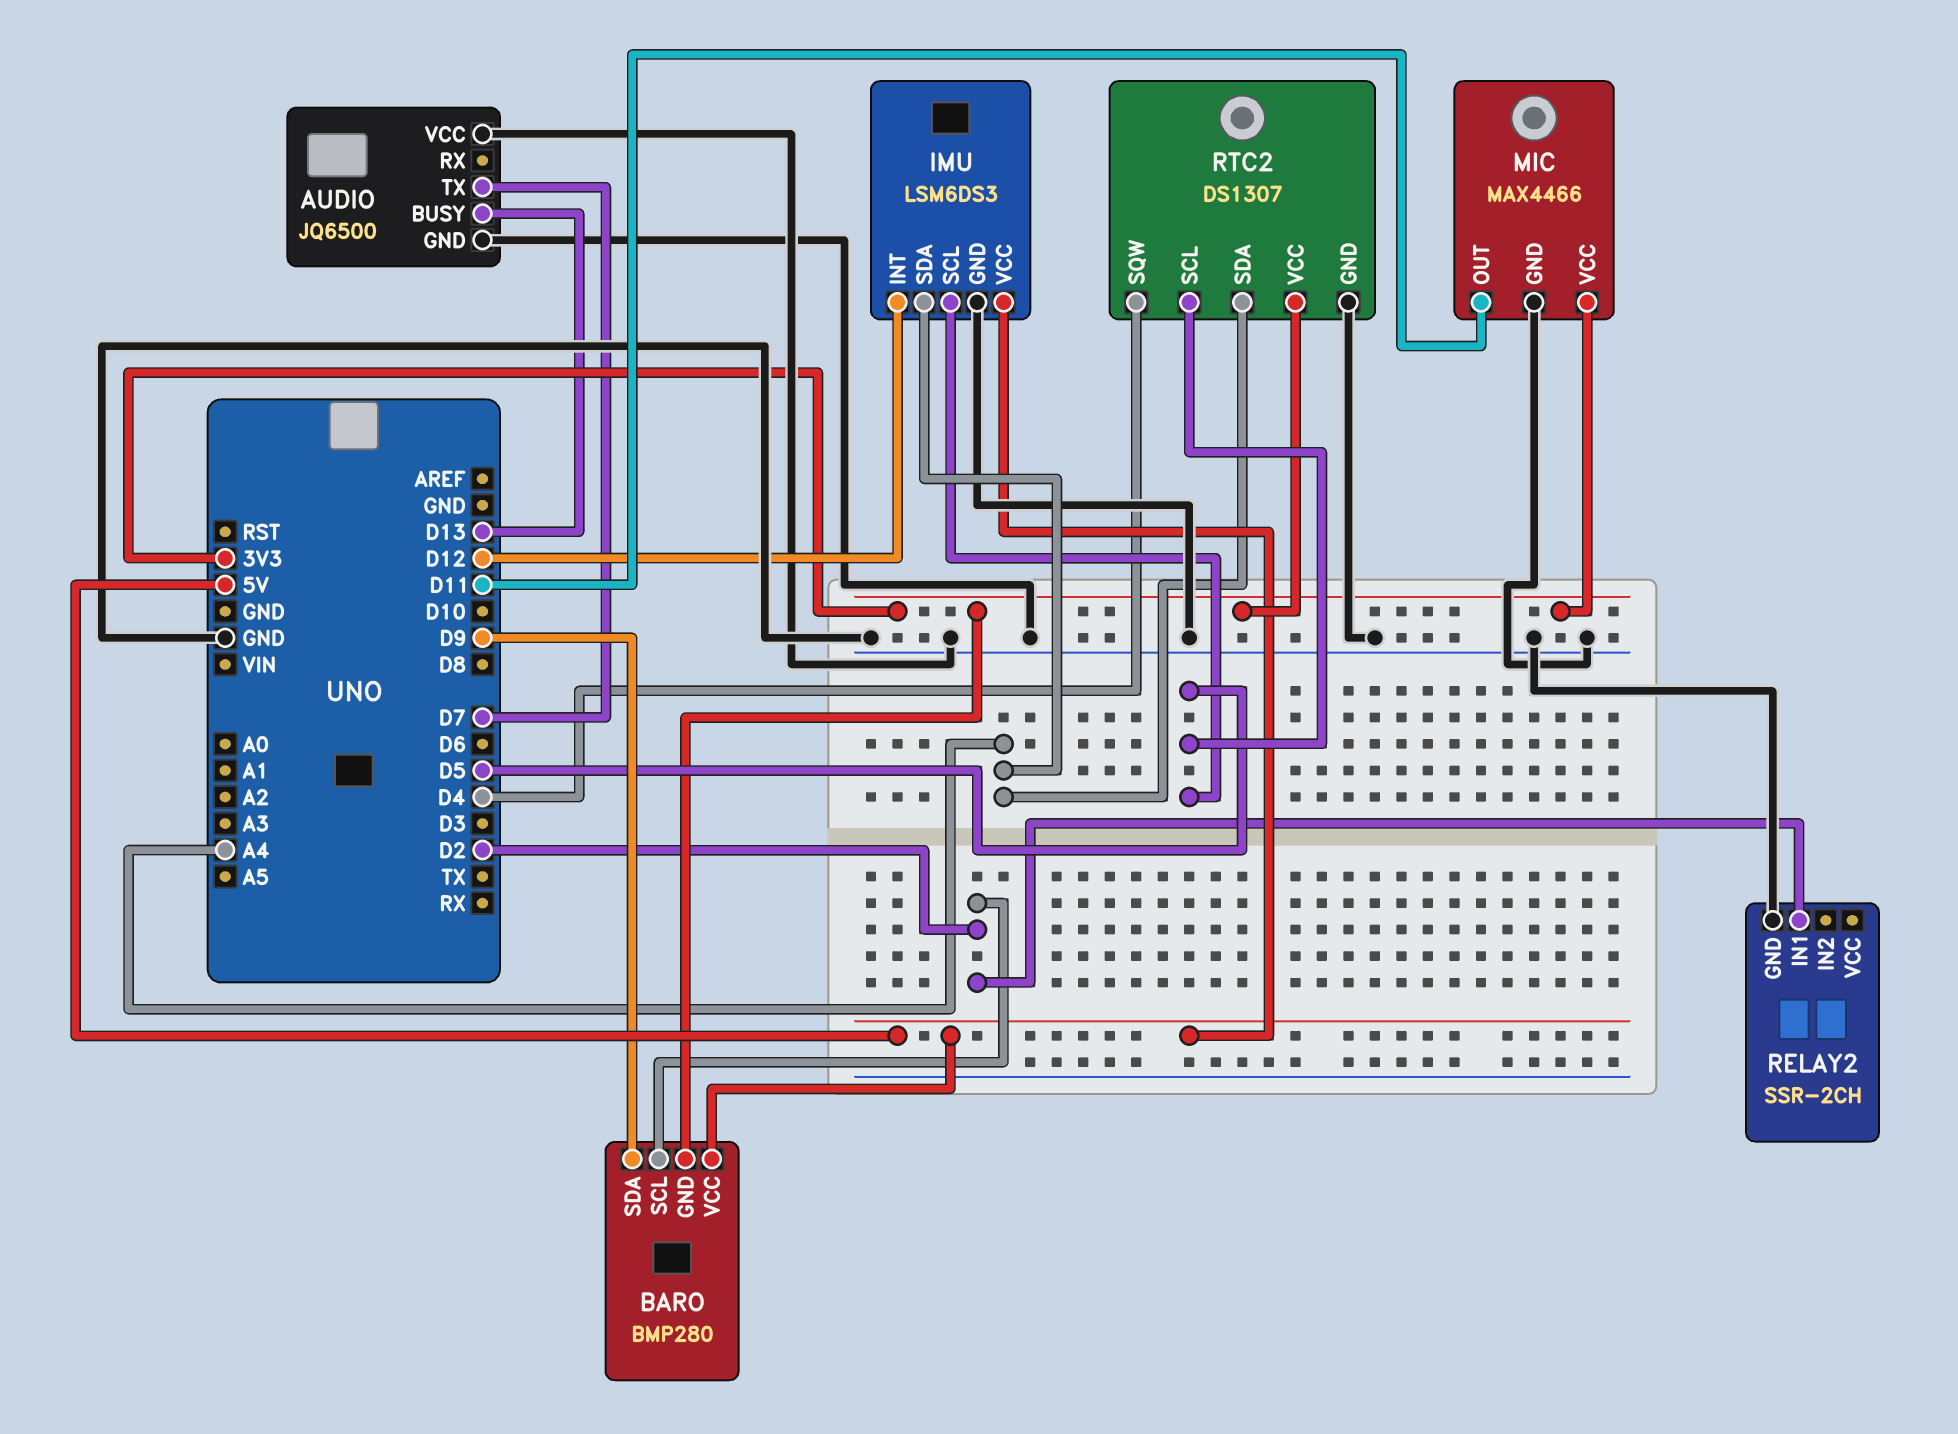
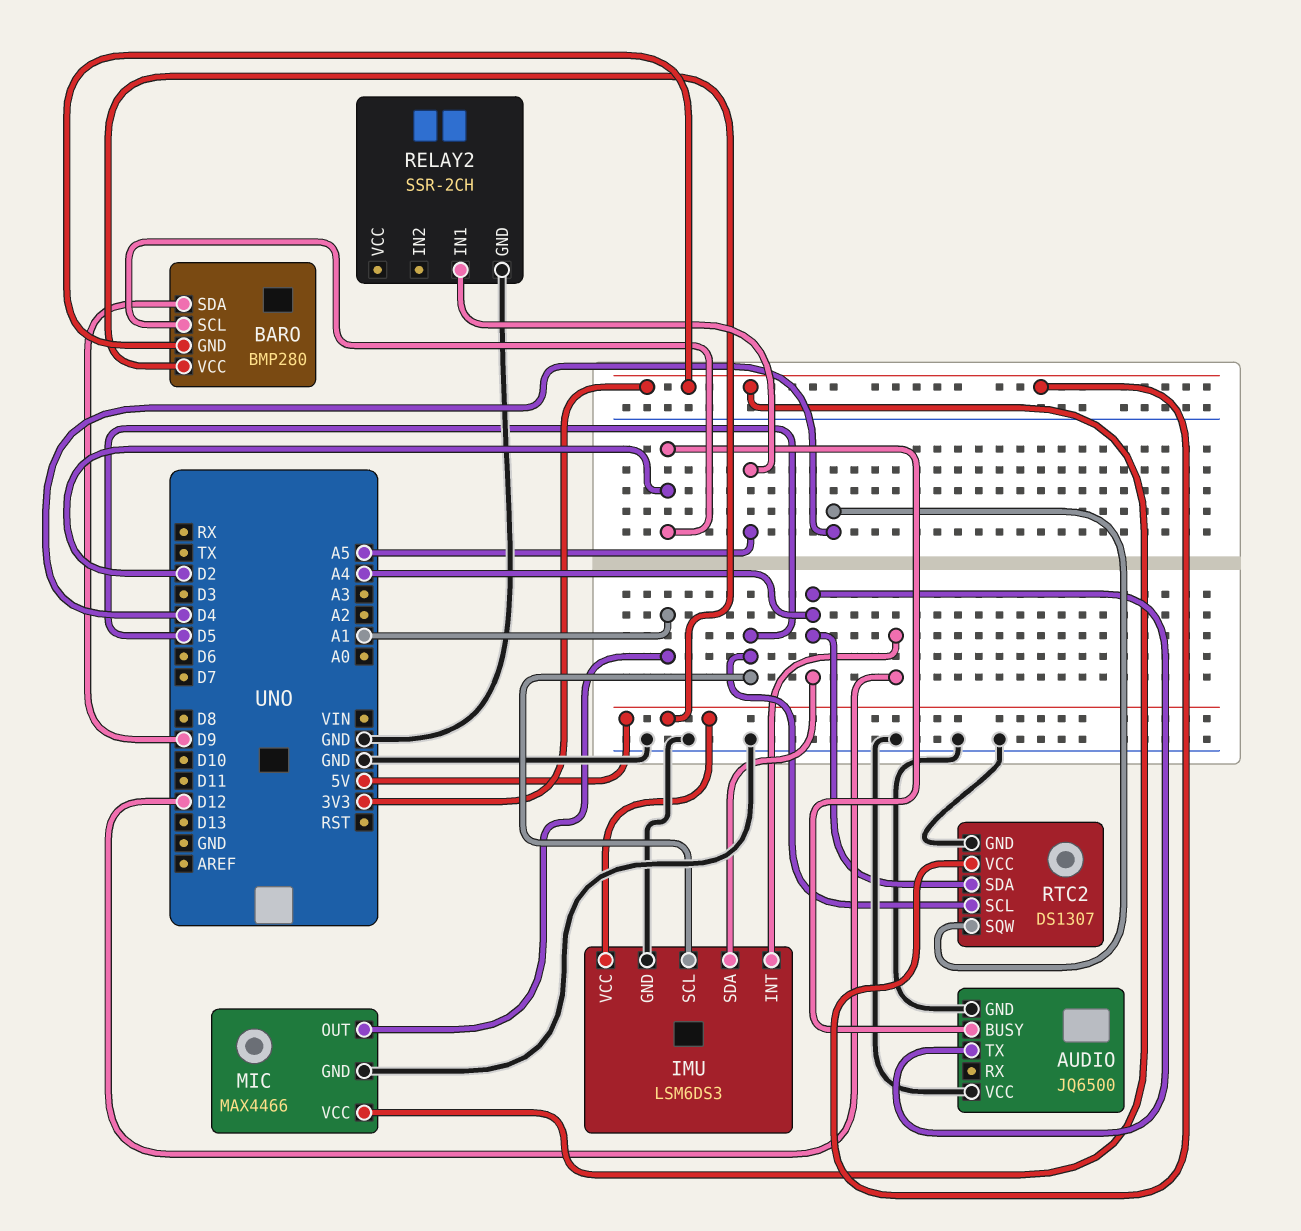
AUDIO pin BUSY: D13 -> D2
AUDIO pin TX: D7 -> A4
MIC pin OUT: D11 -> A1
RELAY2 pin IN1: D2 -> A5

